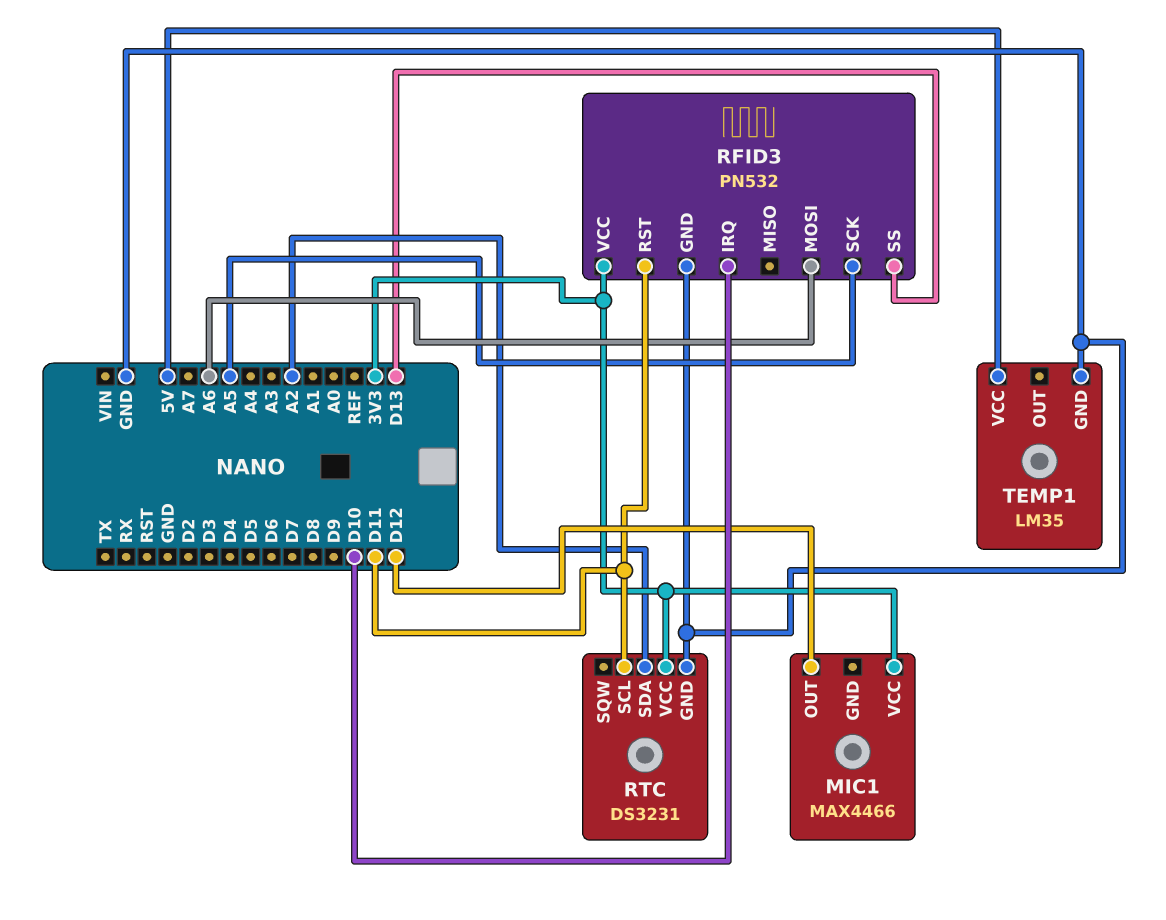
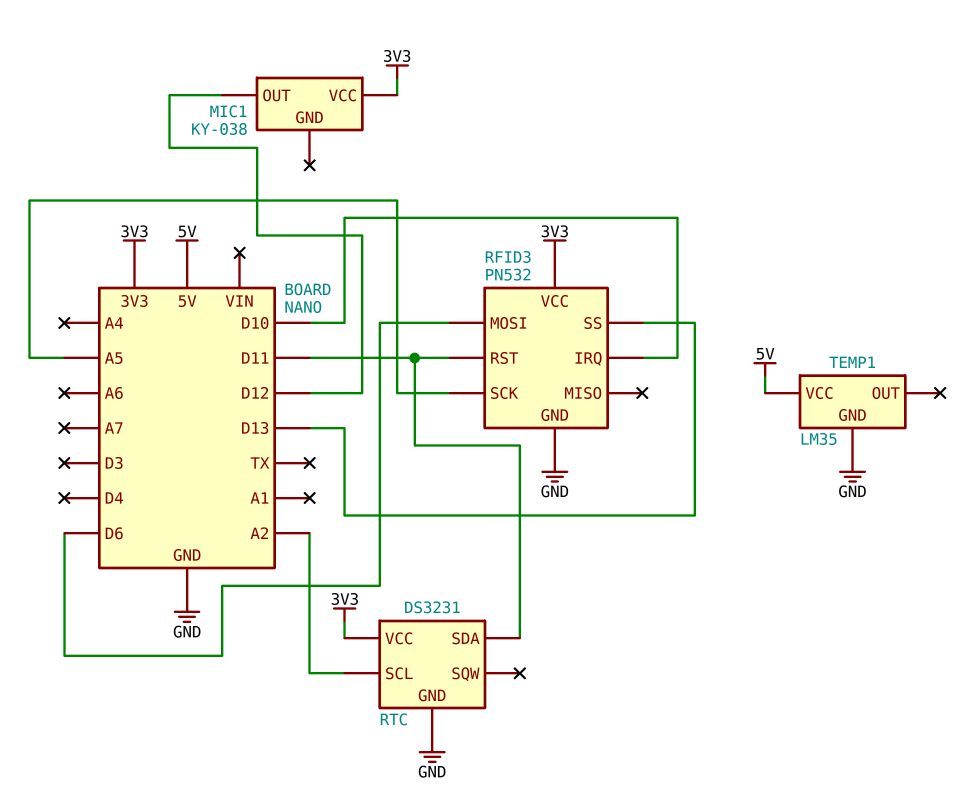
MIC1: MAX4466 -> KY-038
RFID3 pin MOSI: A6 -> D6
RTC pin SCL: D11 -> A2
RTC pin SDA: A2 -> D11

